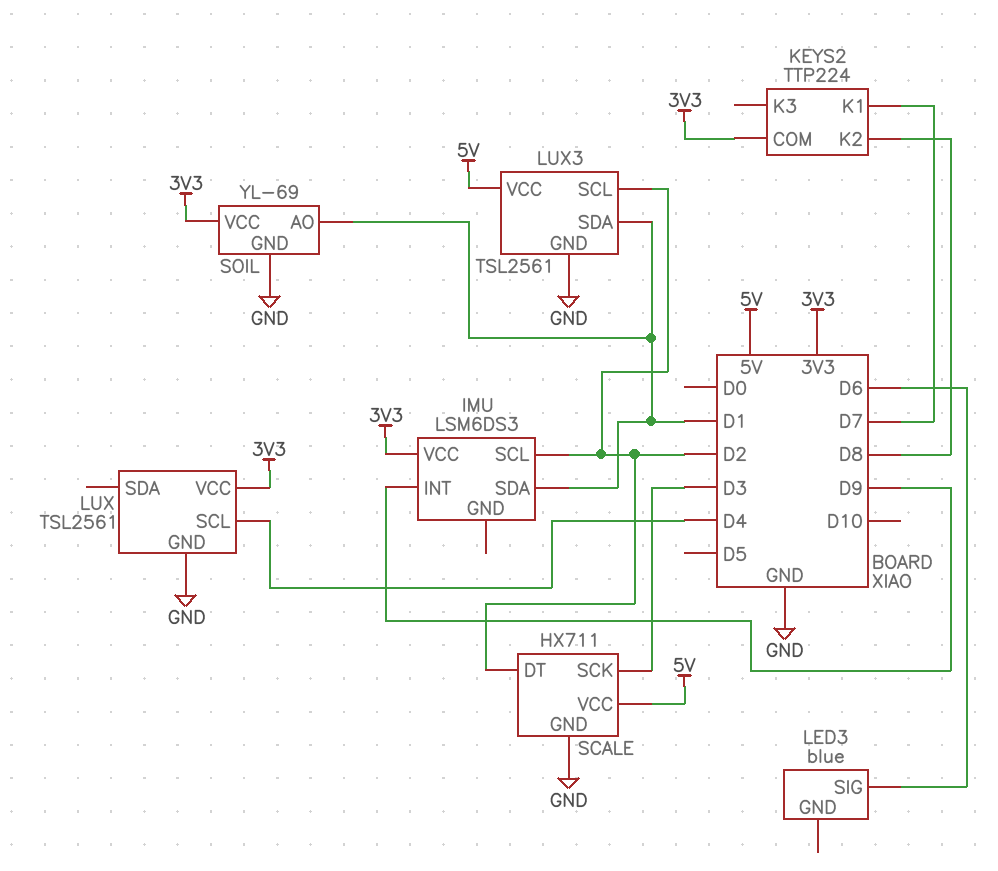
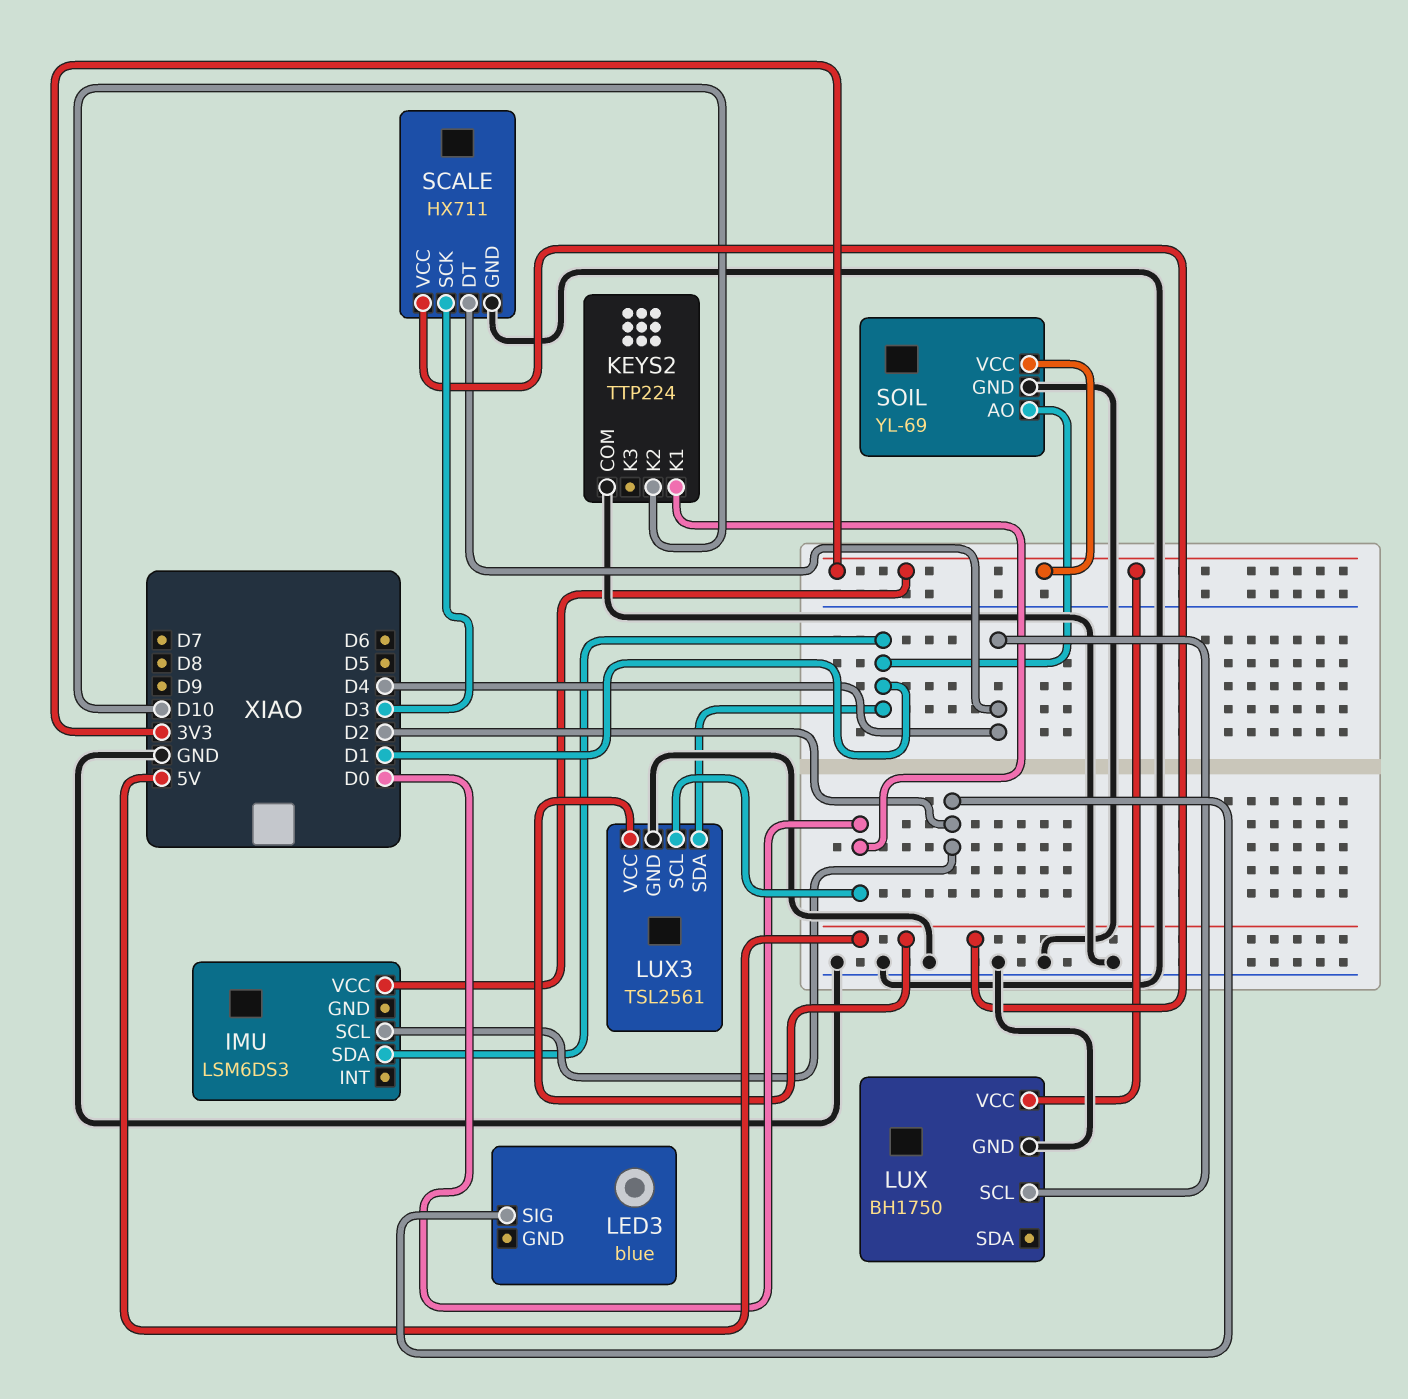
IMU pin INT: D9 -> none
KEYS2 pin COM: 3V3 -> GND
KEYS2 pin K1: D7 -> D0
KEYS2 pin K2: D8 -> D10
LED3 pin SIG: D6 -> D2
LUX: TSL2561 -> BH1750
LUX3 pin SCL: D2 -> D0
SCALE pin DT: D2 -> D4

